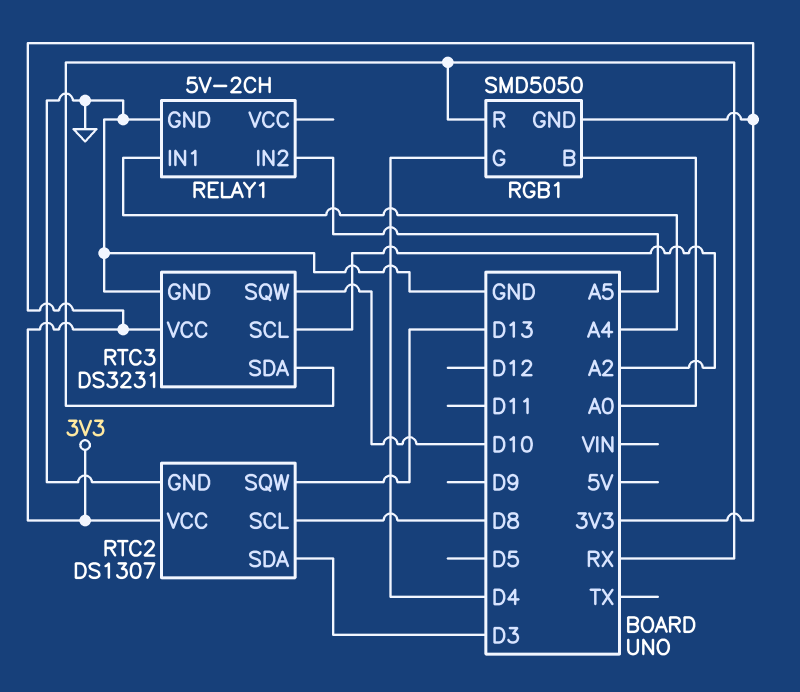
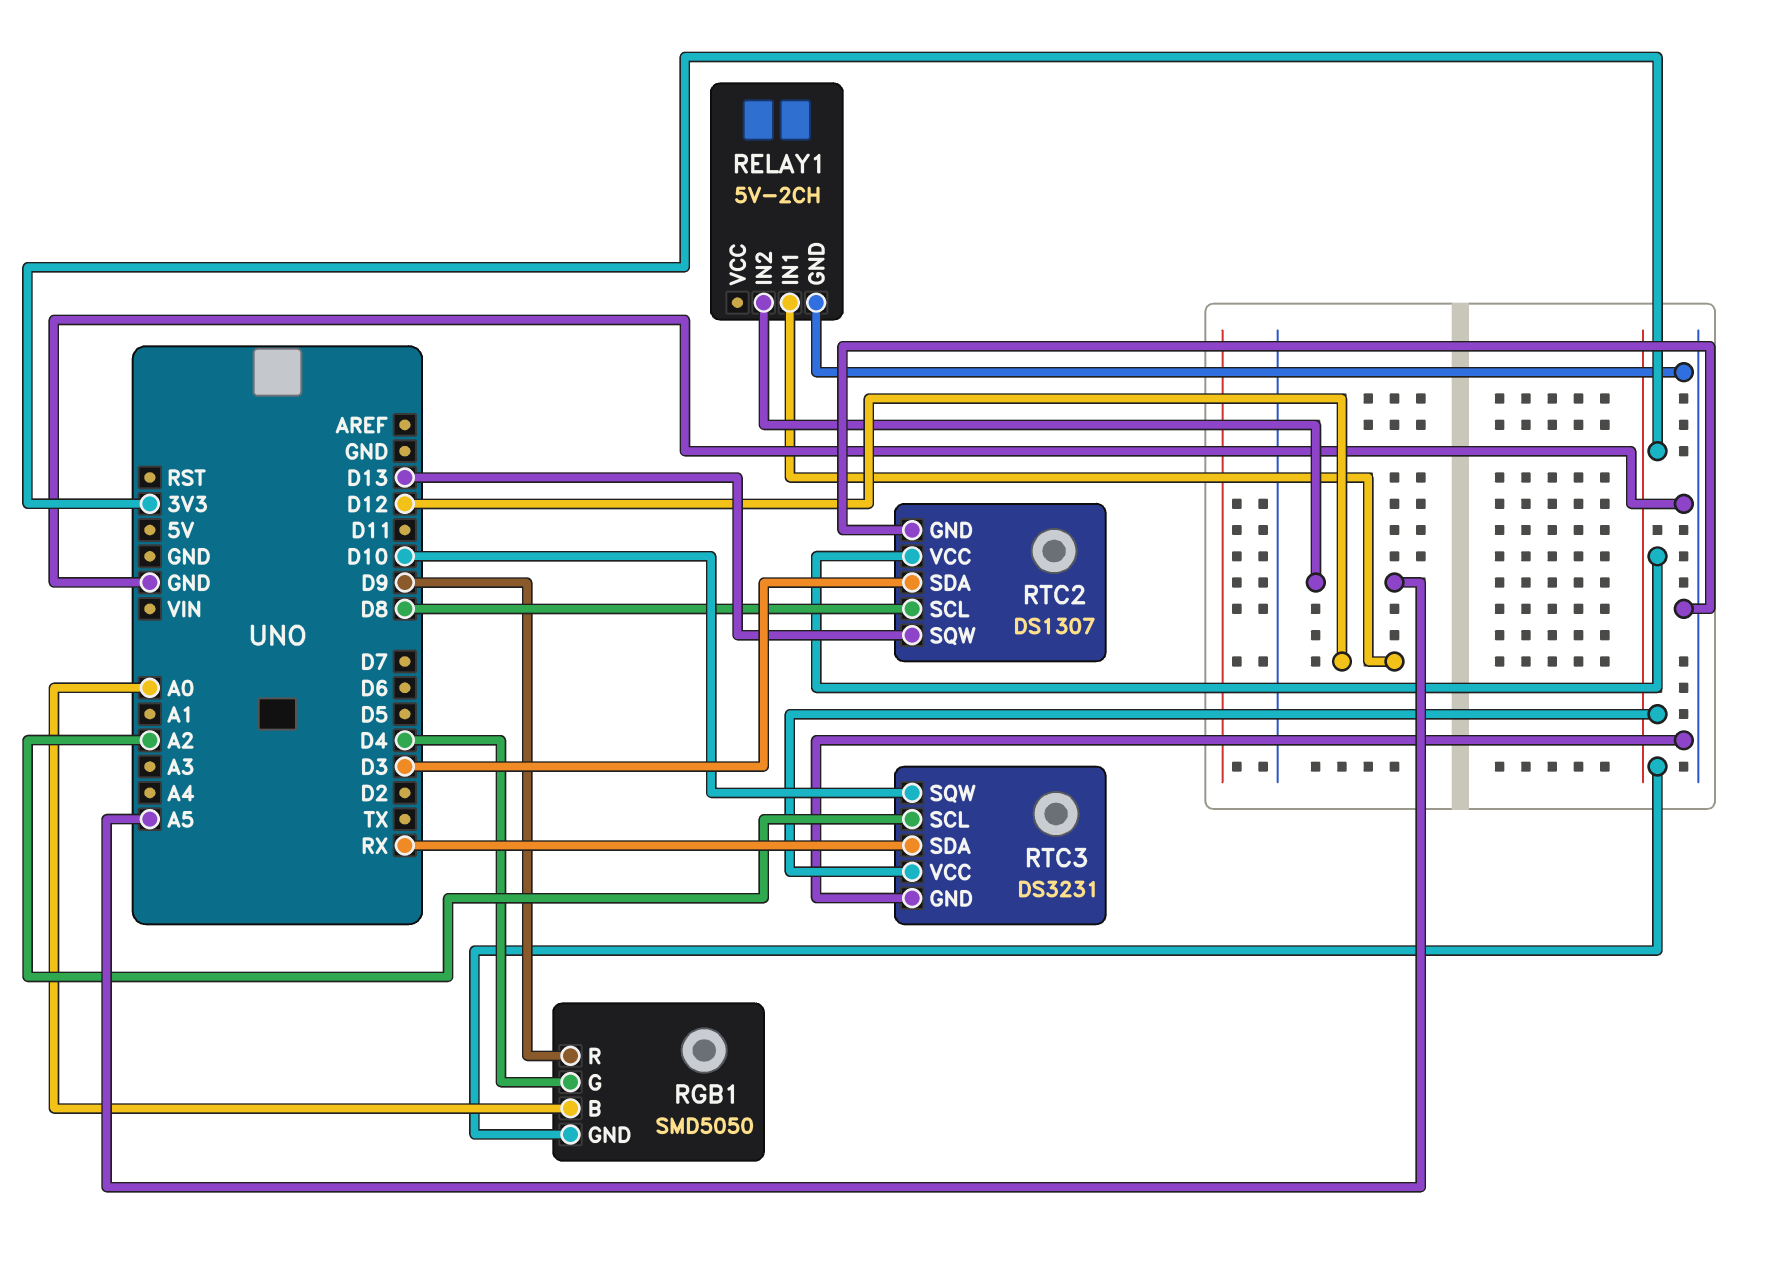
RELAY1 pin IN1: A4 -> D12
RGB1 pin R: RX -> D9

